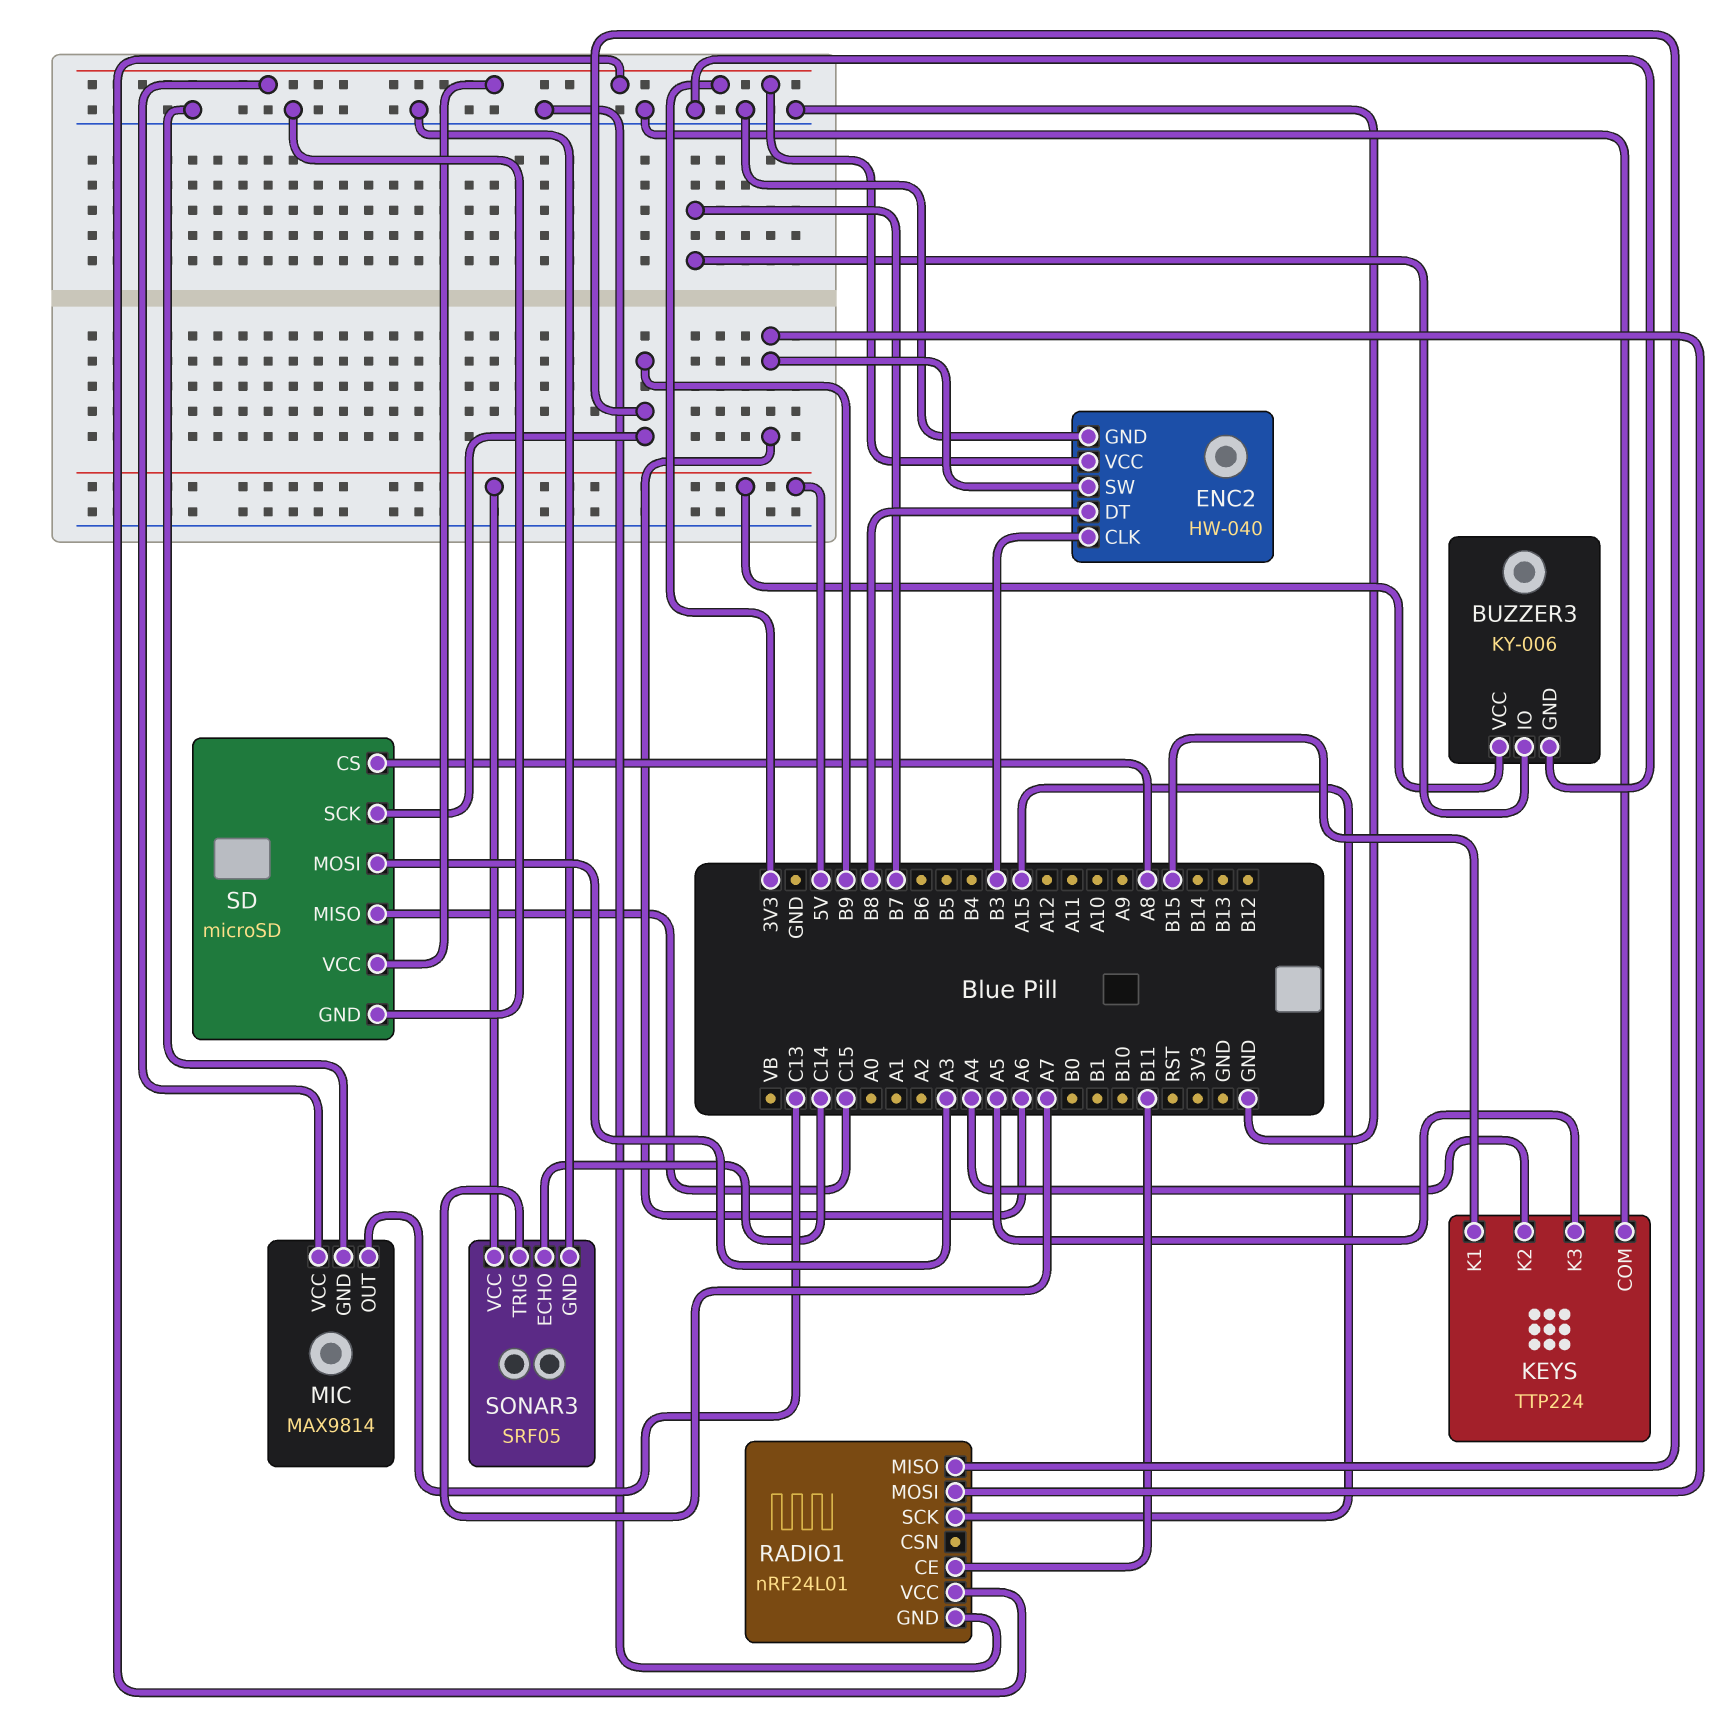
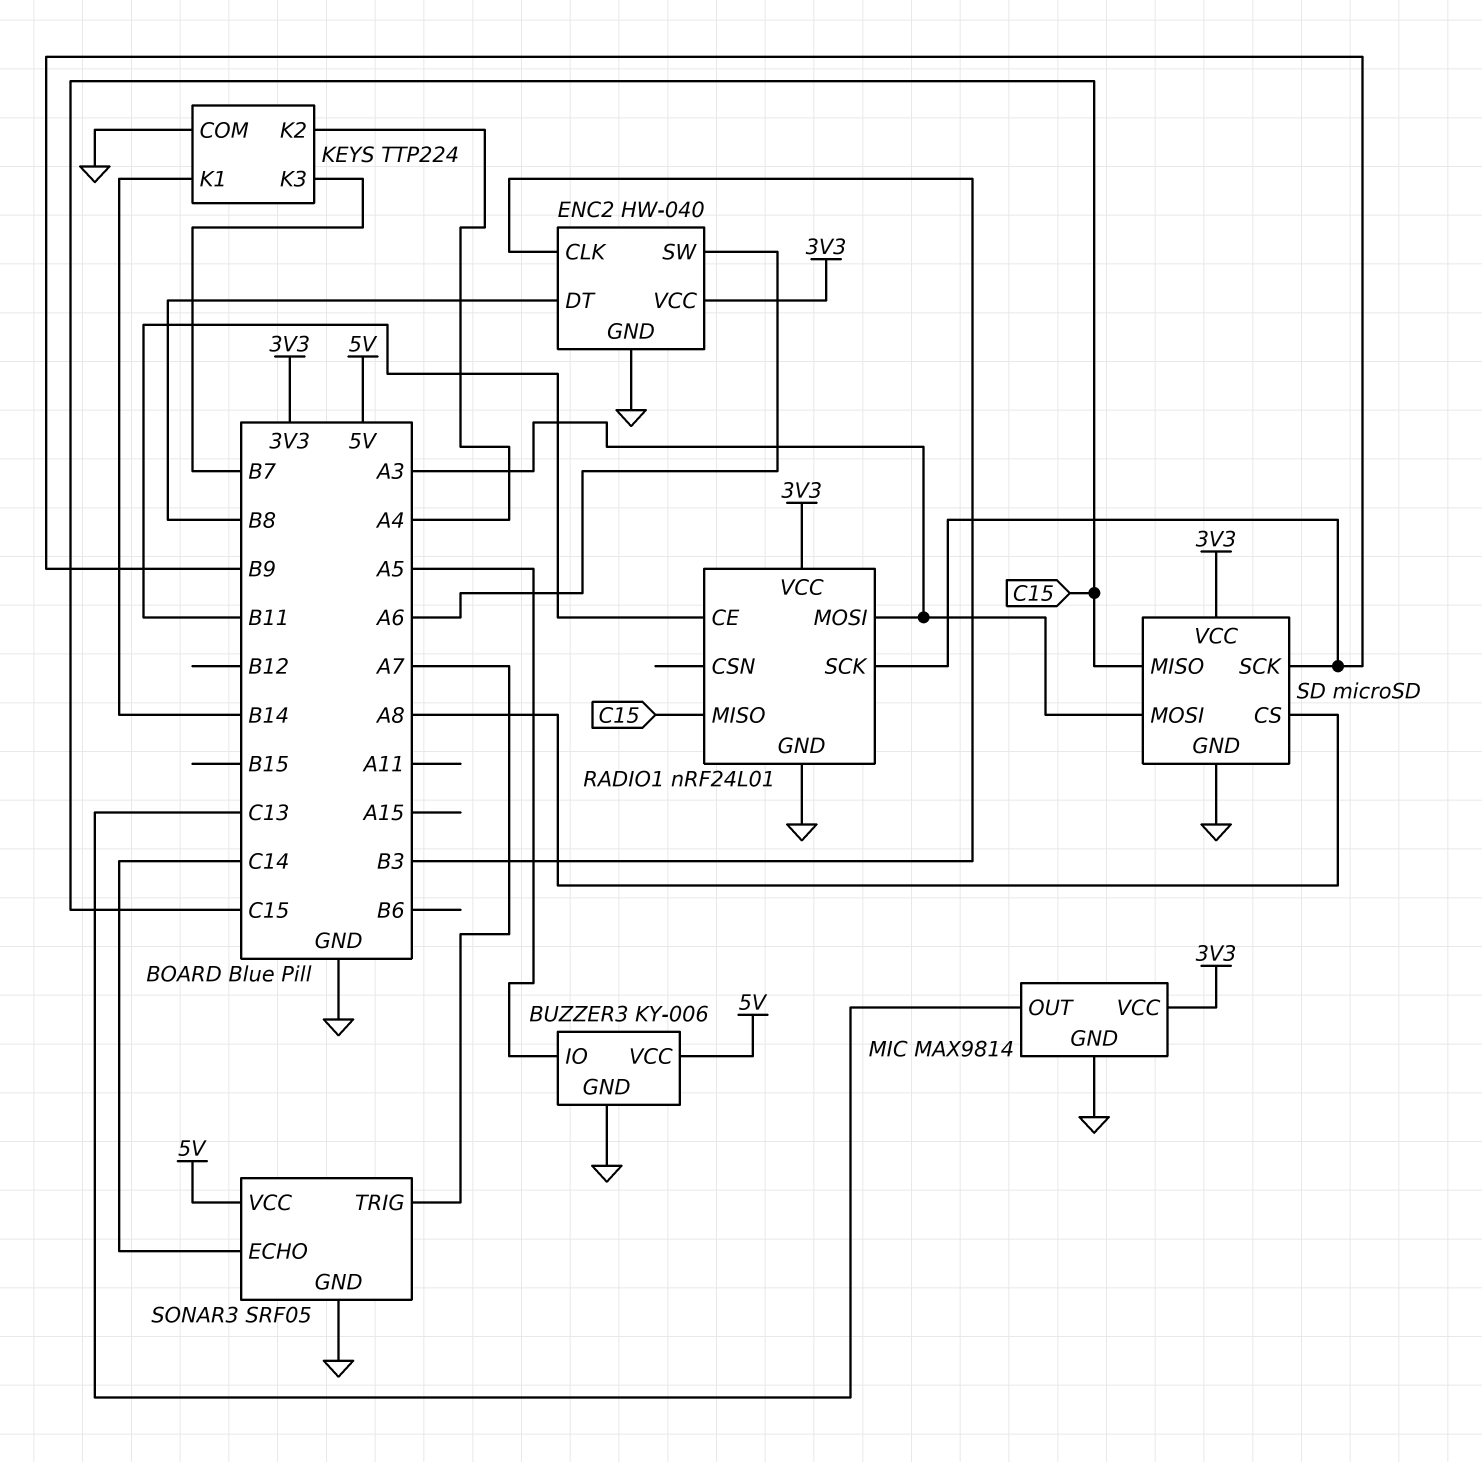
BUZZER3 pin IO: B7 -> A5
KEYS pin K1: B15 -> B14
KEYS pin K3: A5 -> B7
RADIO1 pin MISO: B9 -> C15
RADIO1 pin MOSI: A6 -> A3
RADIO1 pin SCK: A15 -> B9

